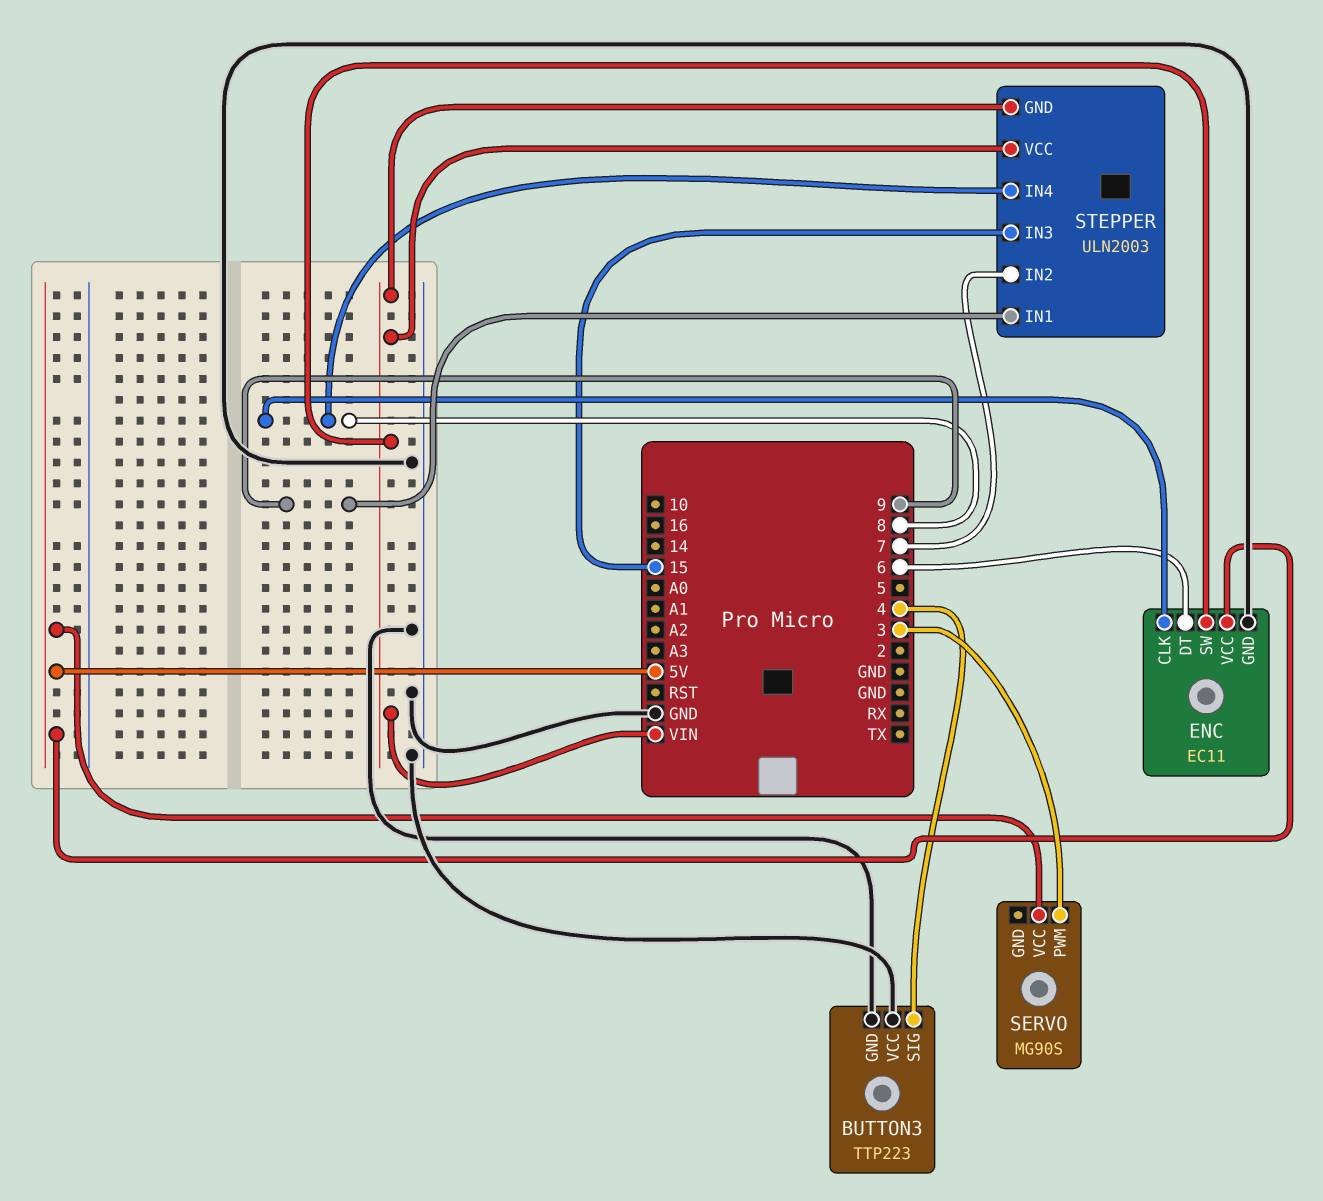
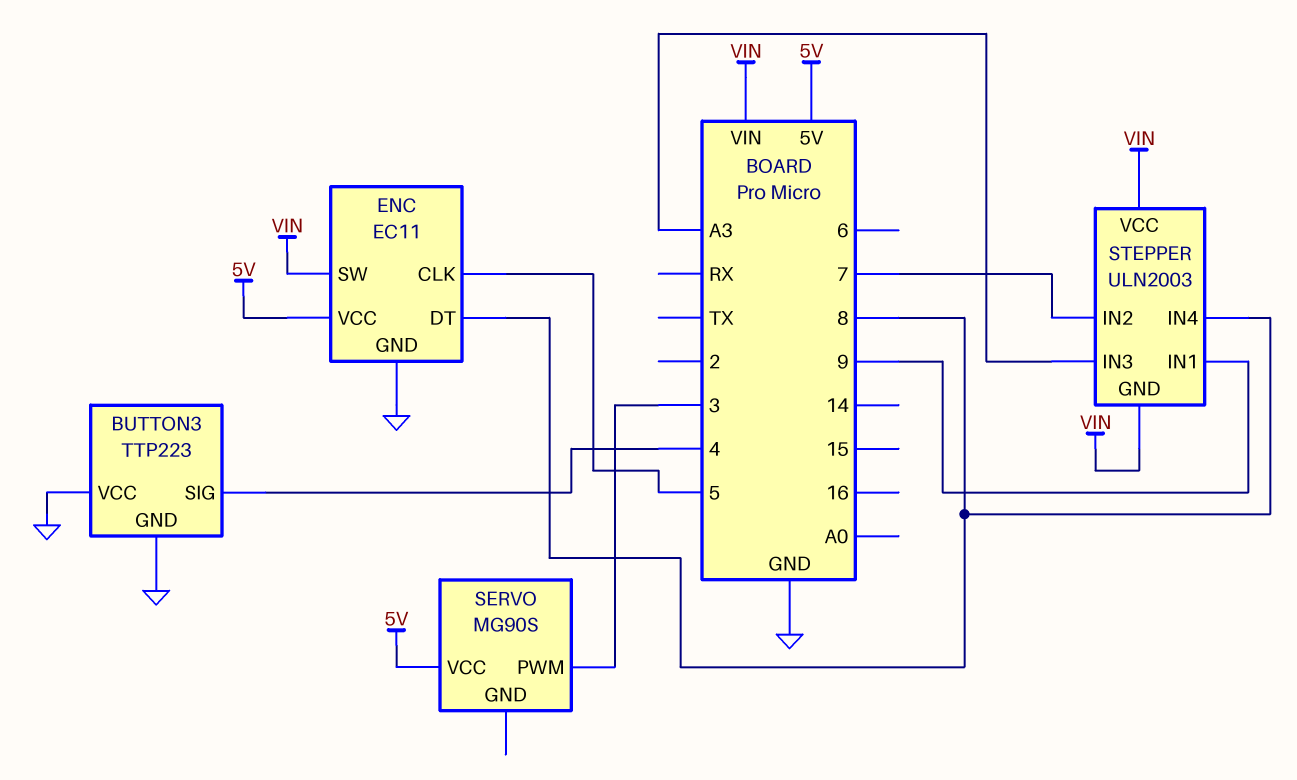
ENC pin CLK: 8 -> 5
ENC pin DT: 6 -> 8
STEPPER pin IN3: 15 -> A3

